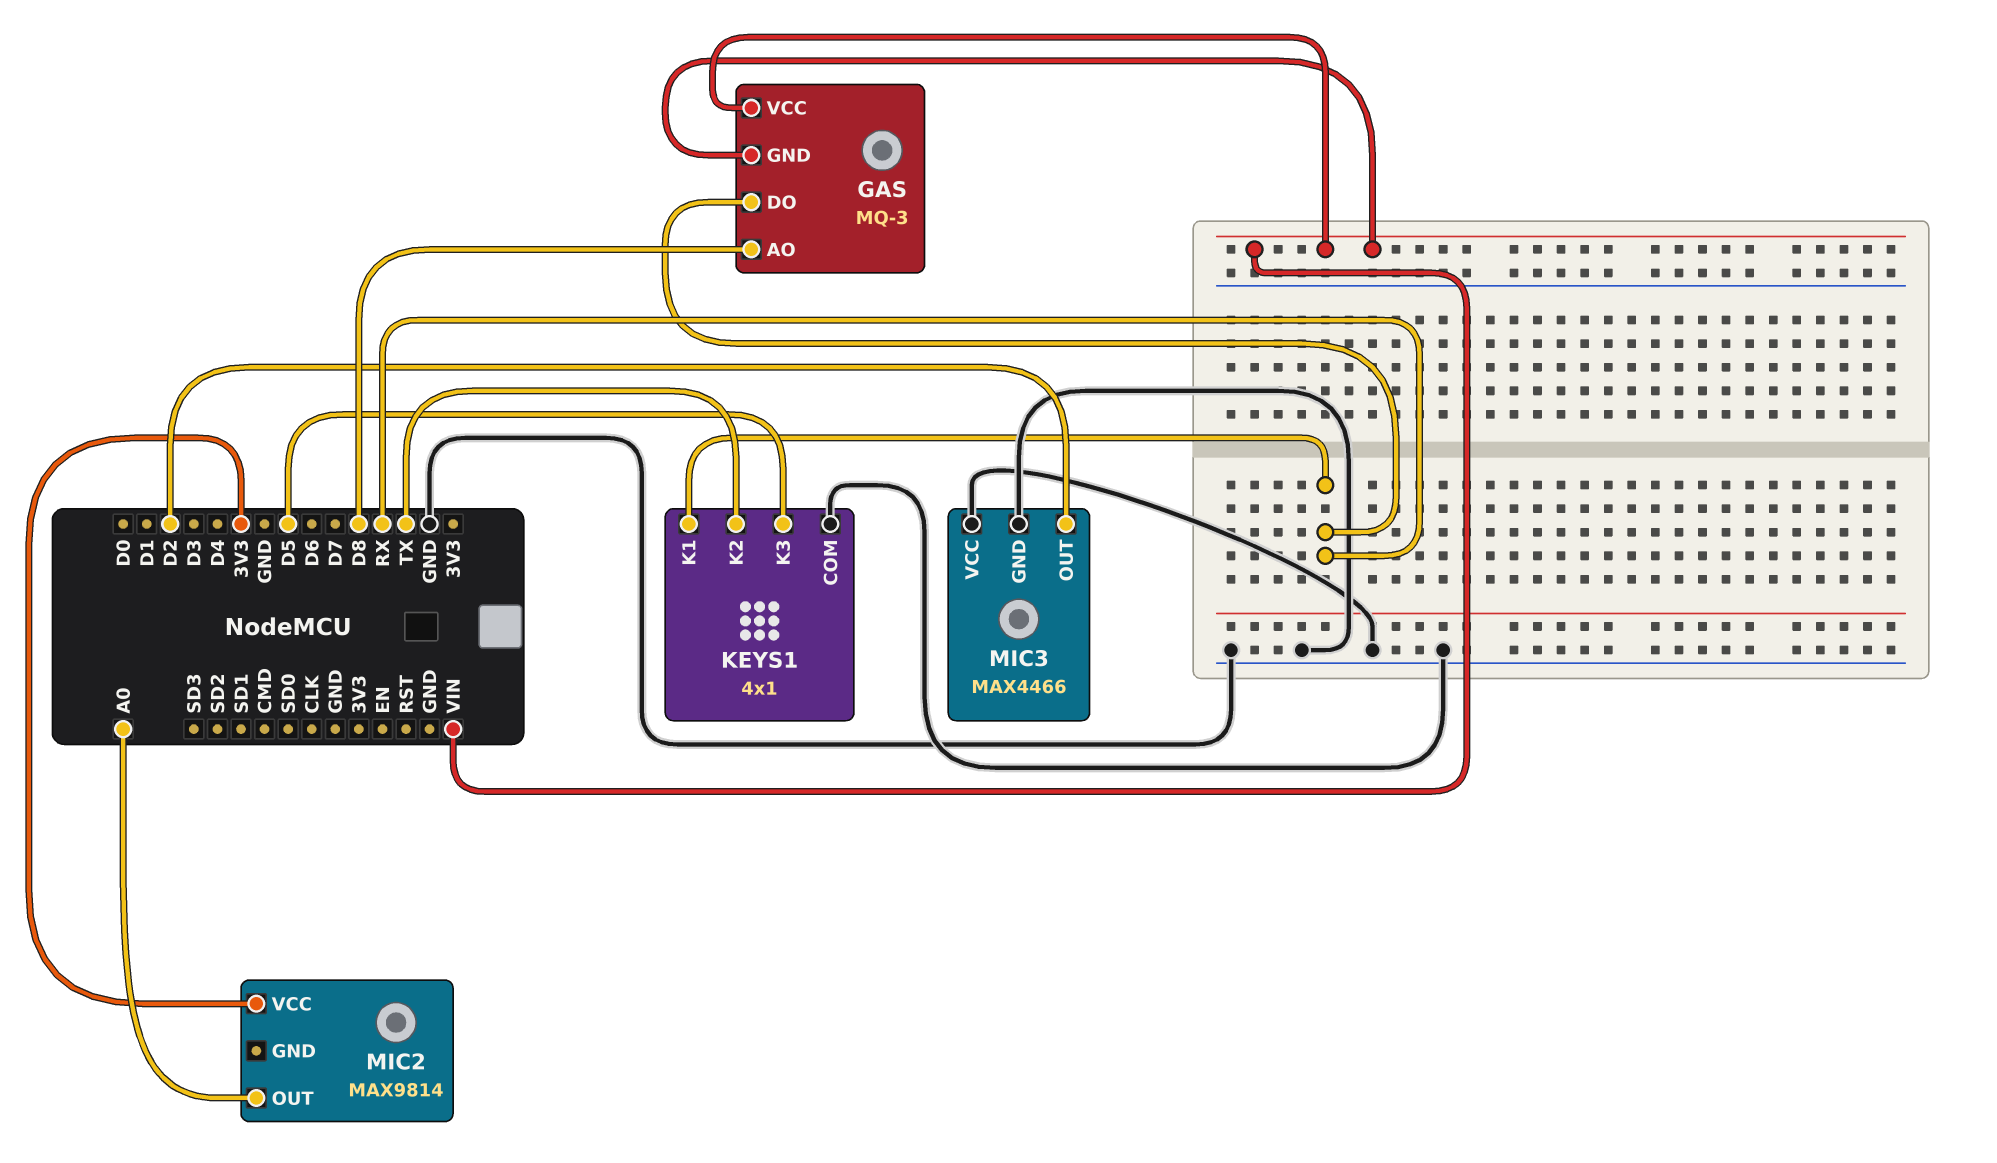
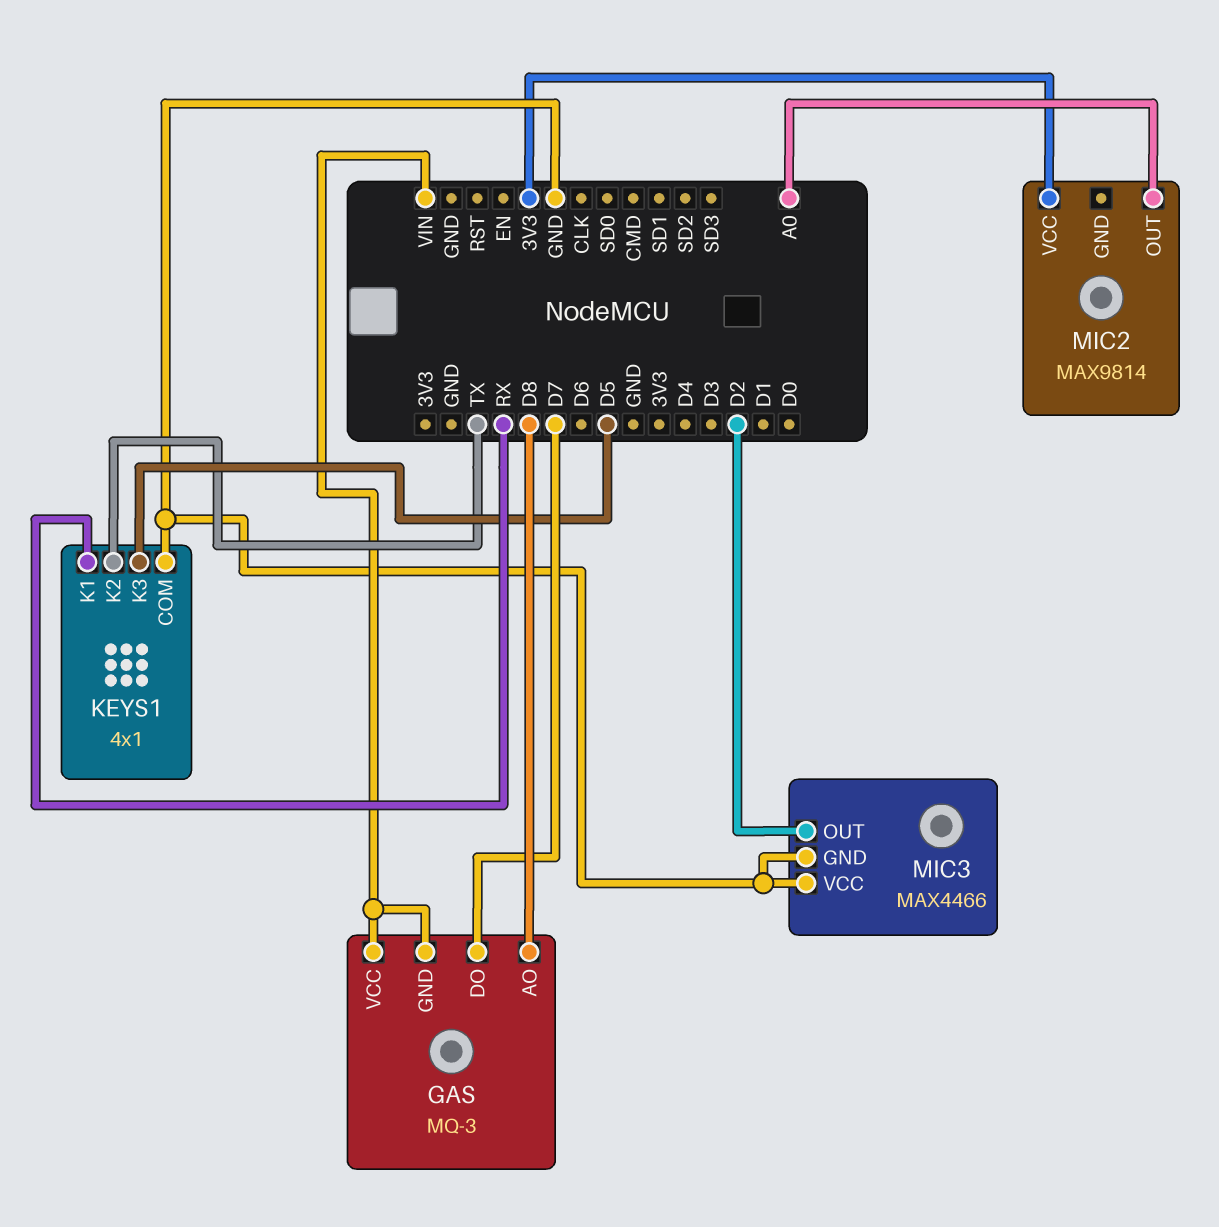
GAS pin DO: RX -> D7

